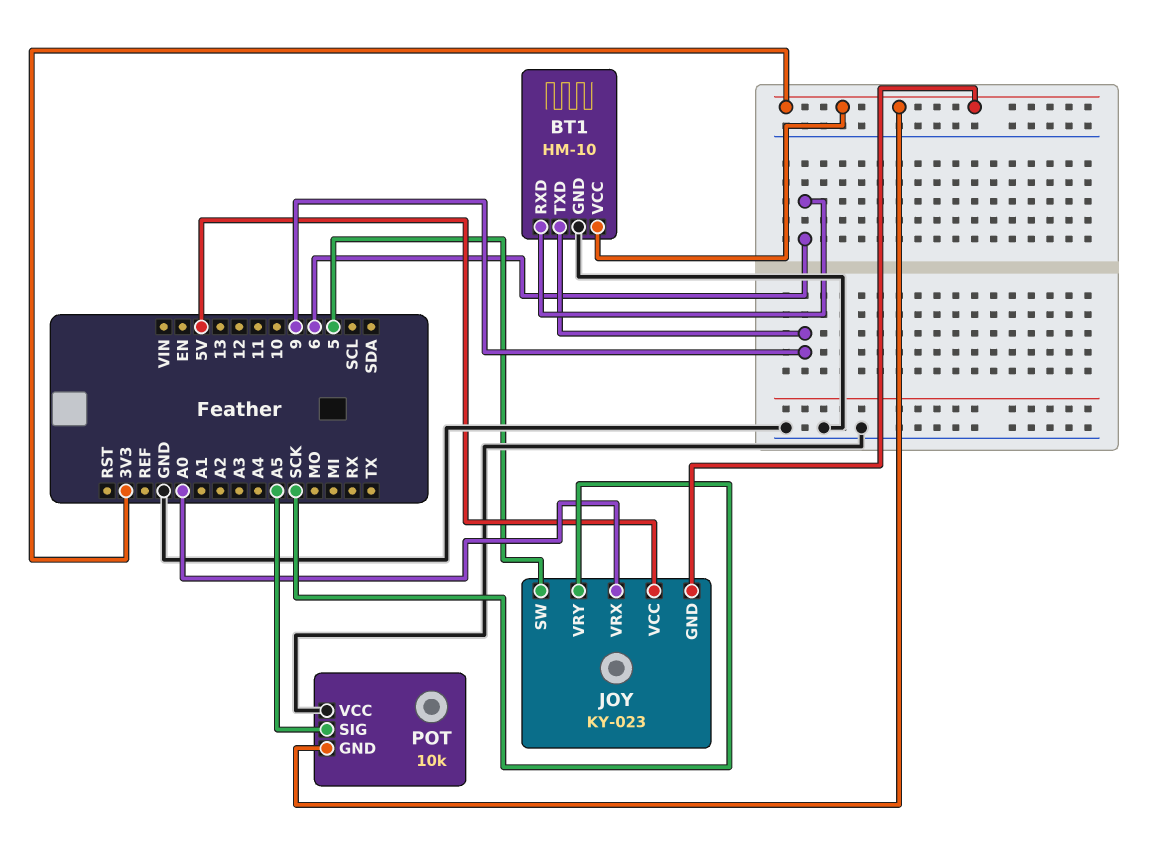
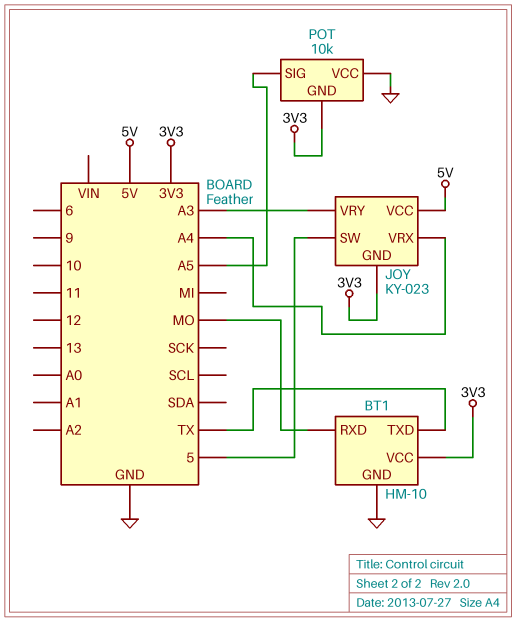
BT1 pin RXD: 6 -> MO
BT1 pin TXD: 9 -> TX
JOY pin VRX: A0 -> A4
JOY pin VRY: SCK -> A3

